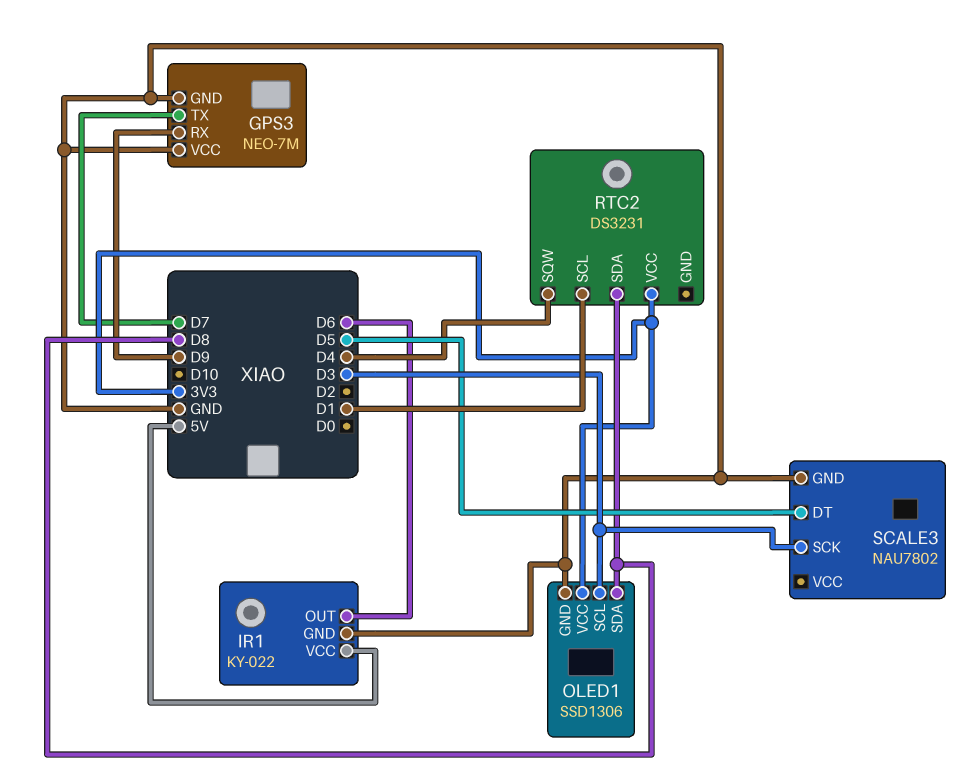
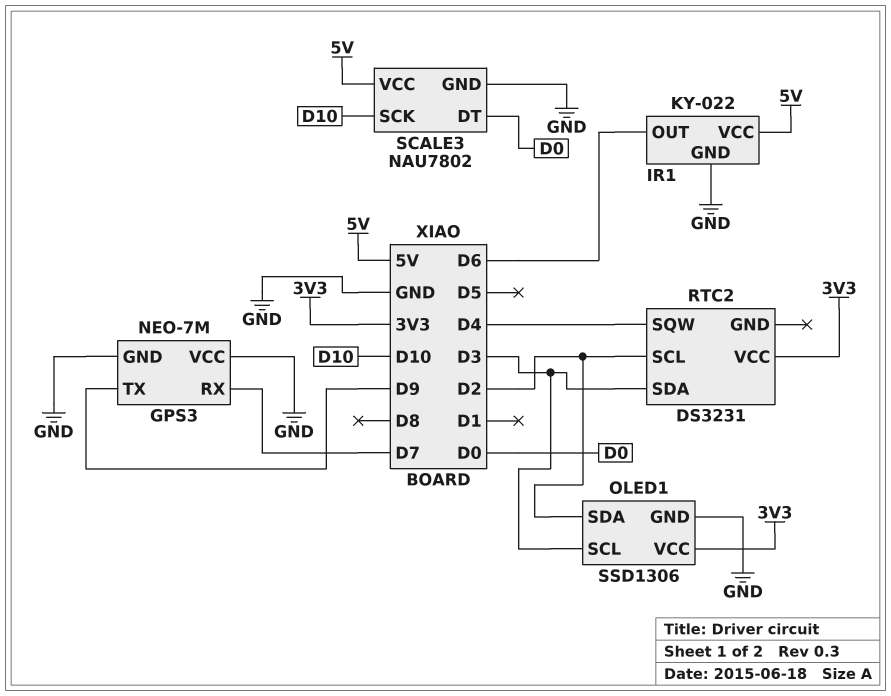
GPS3 pin RX: D9 -> D7
GPS3 pin TX: D7 -> D9
OLED1 pin SDA: D8 -> D2
RTC2 pin SCL: D1 -> D2
RTC2 pin SDA: D8 -> D3
SCALE3 pin DT: D5 -> D0
SCALE3 pin SCK: D3 -> D10
SCALE3 pin VCC: none -> 5V

